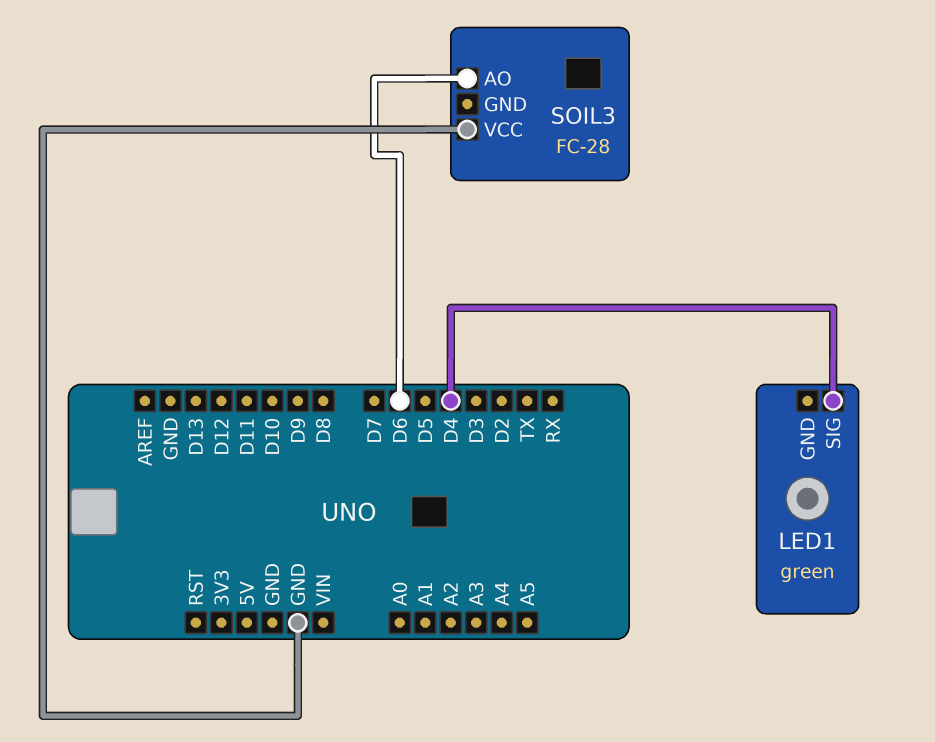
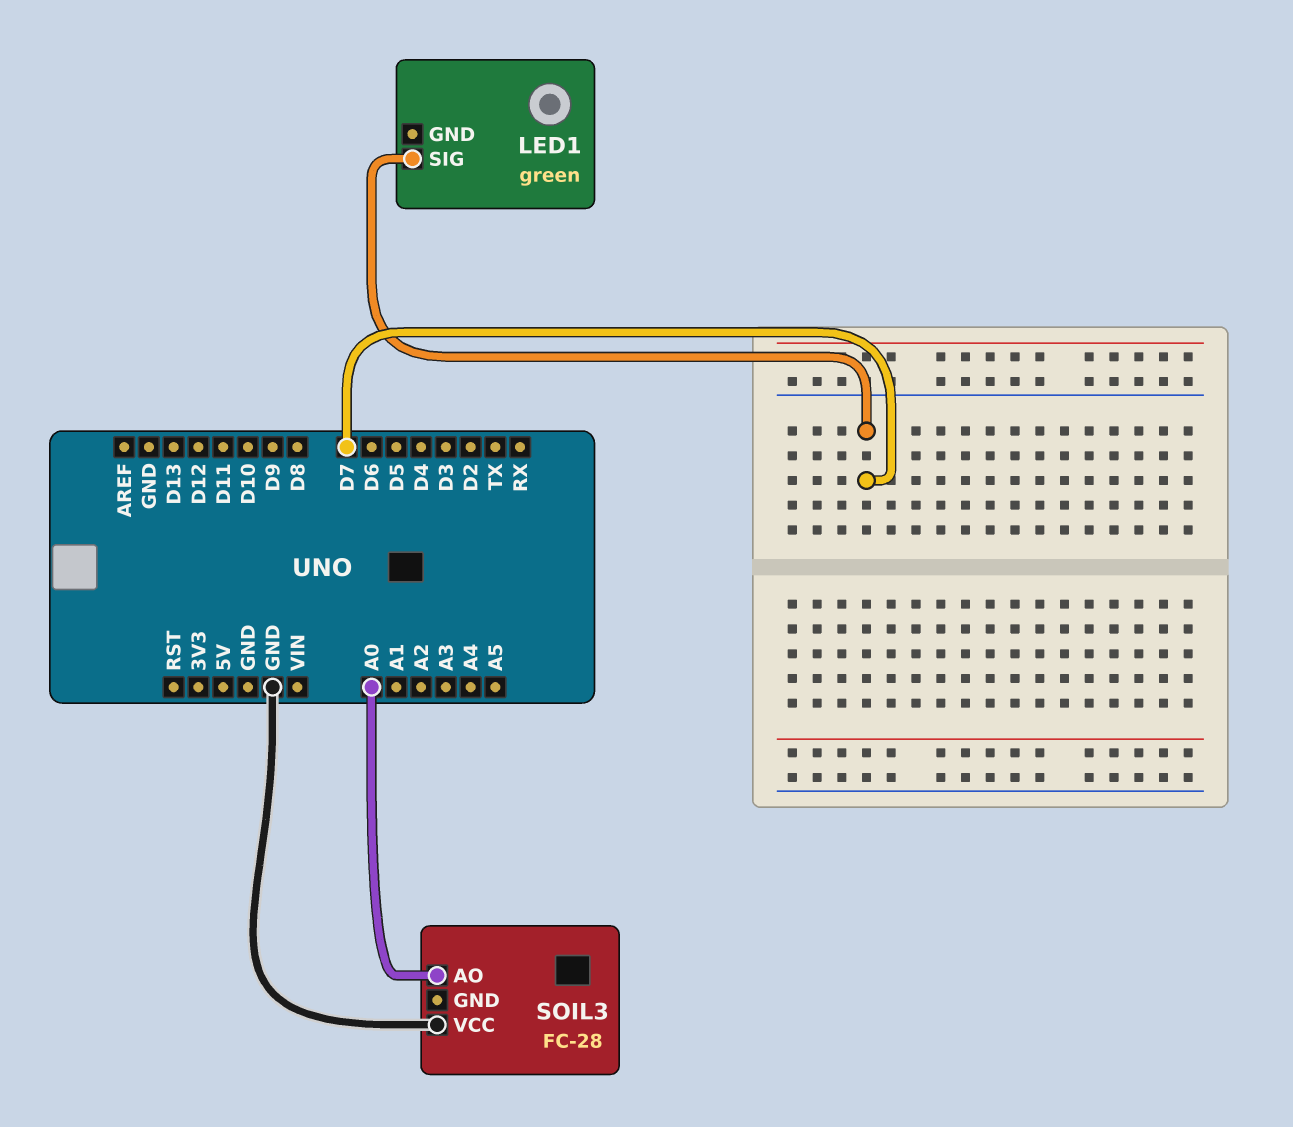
LED1 pin SIG: D4 -> D7
SOIL3 pin AO: D6 -> A0

